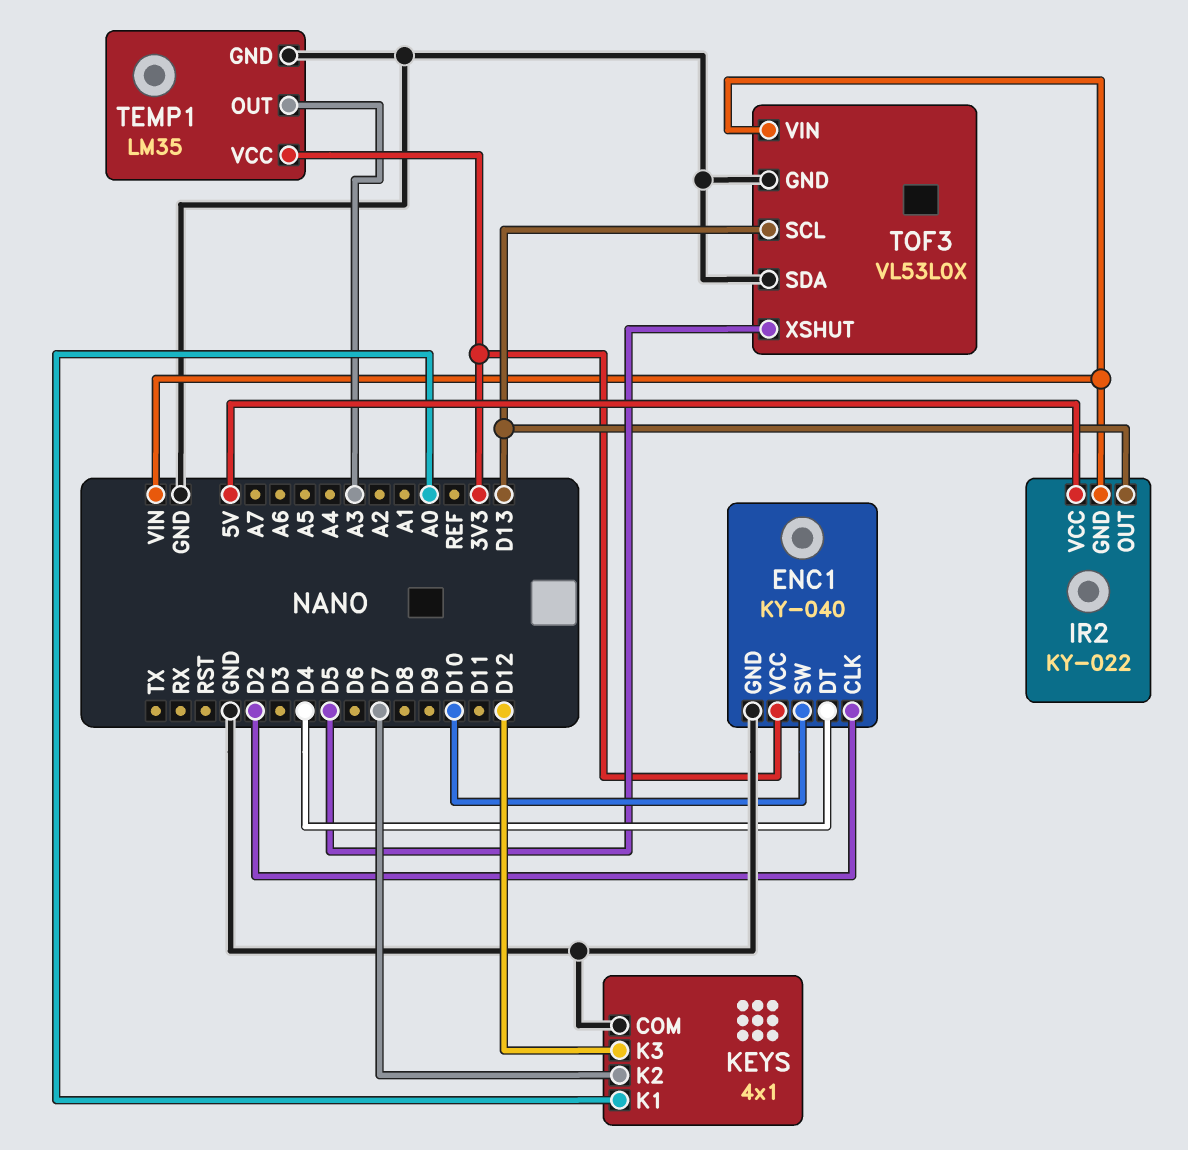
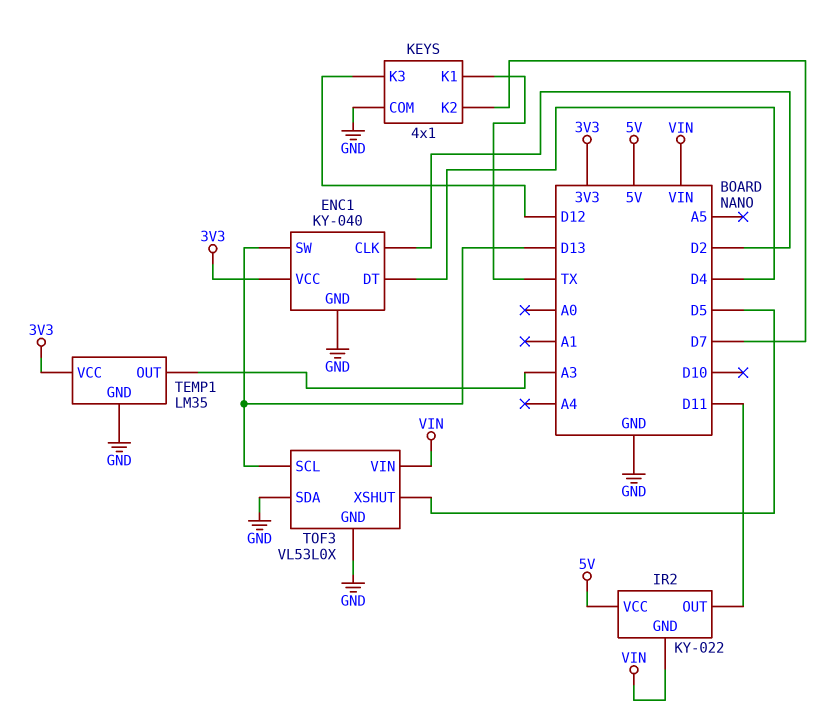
ENC1 pin SW: D10 -> D13
IR2 pin OUT: D13 -> D11
KEYS pin K1: A0 -> TX

